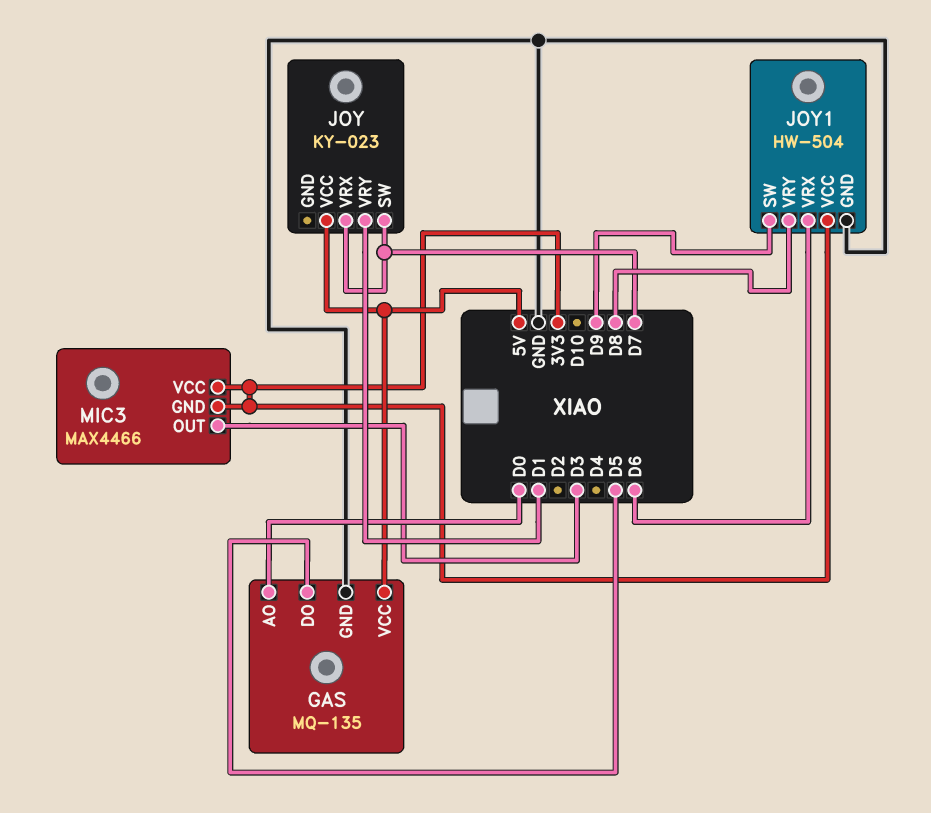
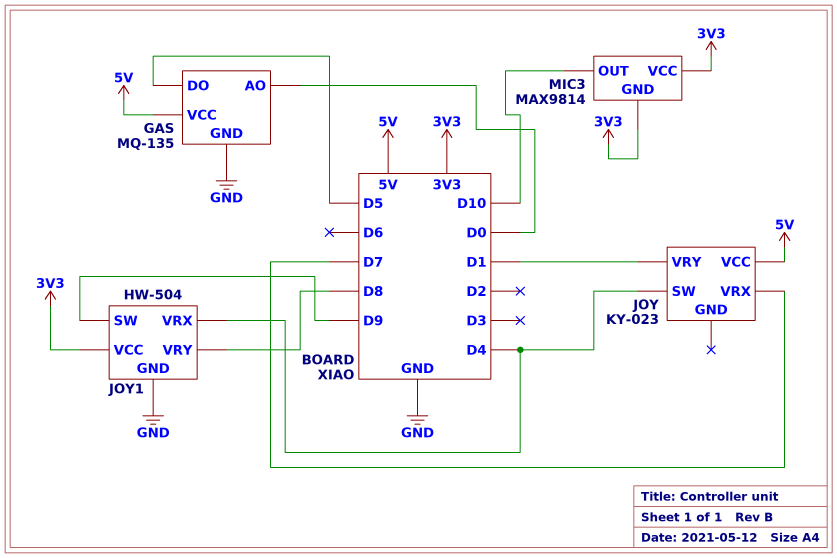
JOY pin SW: D7 -> D4
JOY1 pin VRX: D6 -> D4
MIC3: MAX4466 -> MAX9814
MIC3 pin OUT: D3 -> D10

